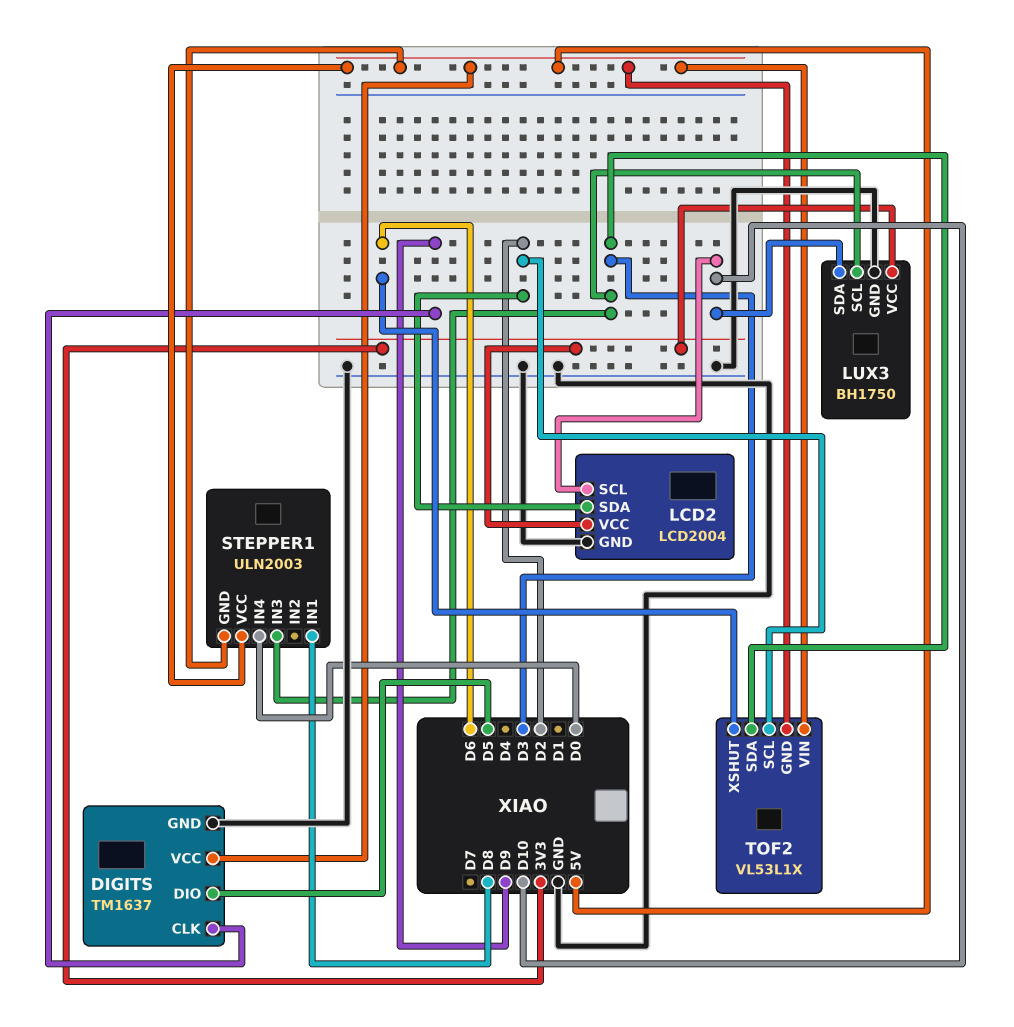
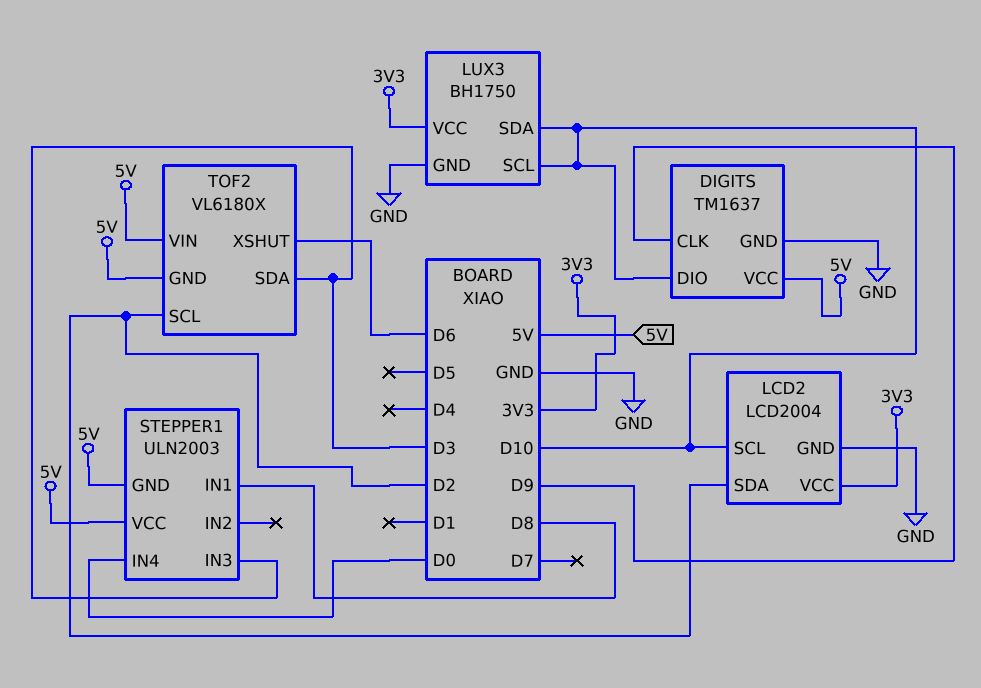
DIGITS pin DIO: D5 -> D10
LUX3 pin SCL: D3 -> D10
TOF2: VL53L1X -> VL6180X

